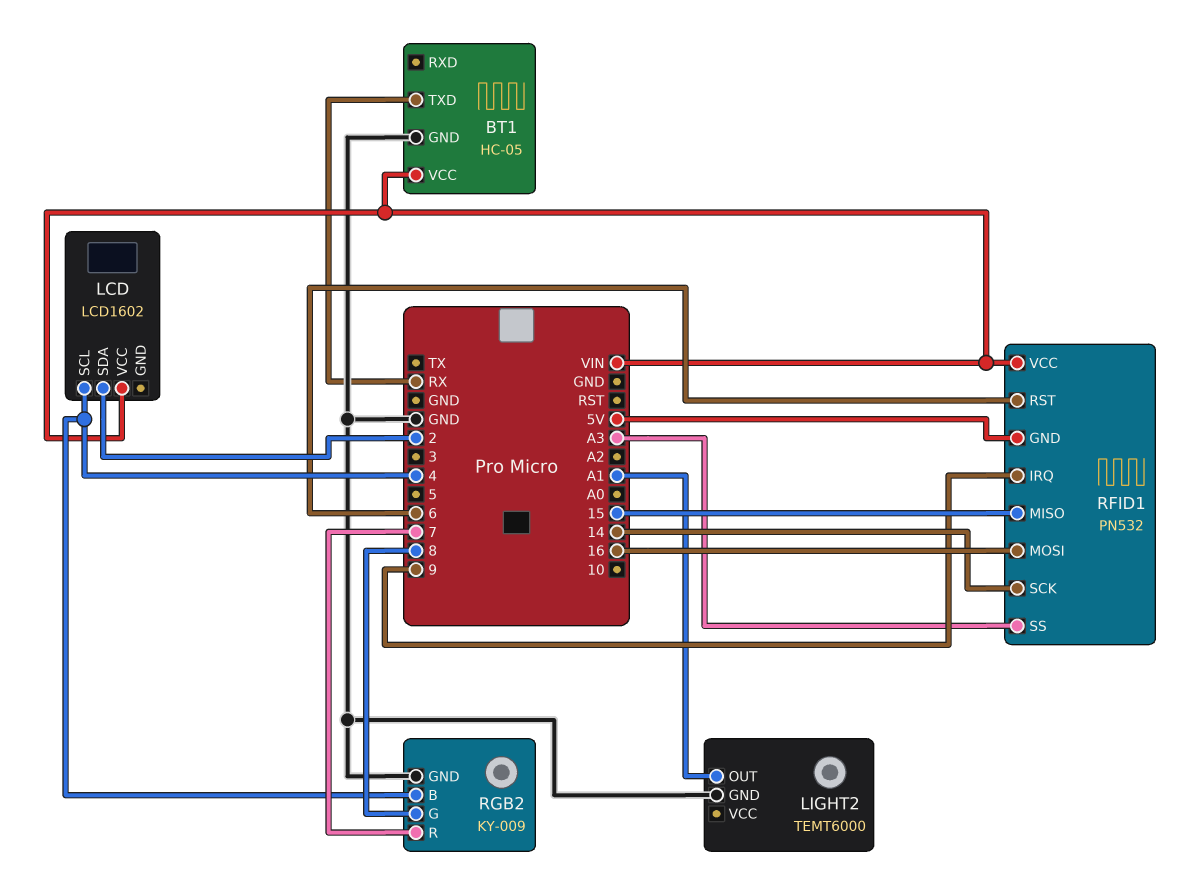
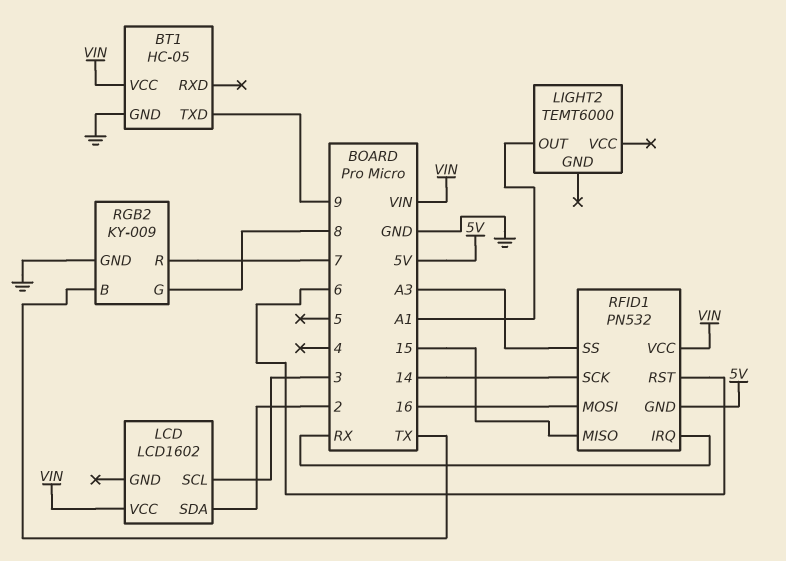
BT1 pin TXD: RX -> 9
LCD pin SCL: 4 -> 3
LIGHT2 pin GND: GND -> none
RFID1 pin IRQ: 9 -> RX
RGB2 pin B: 4 -> TX

